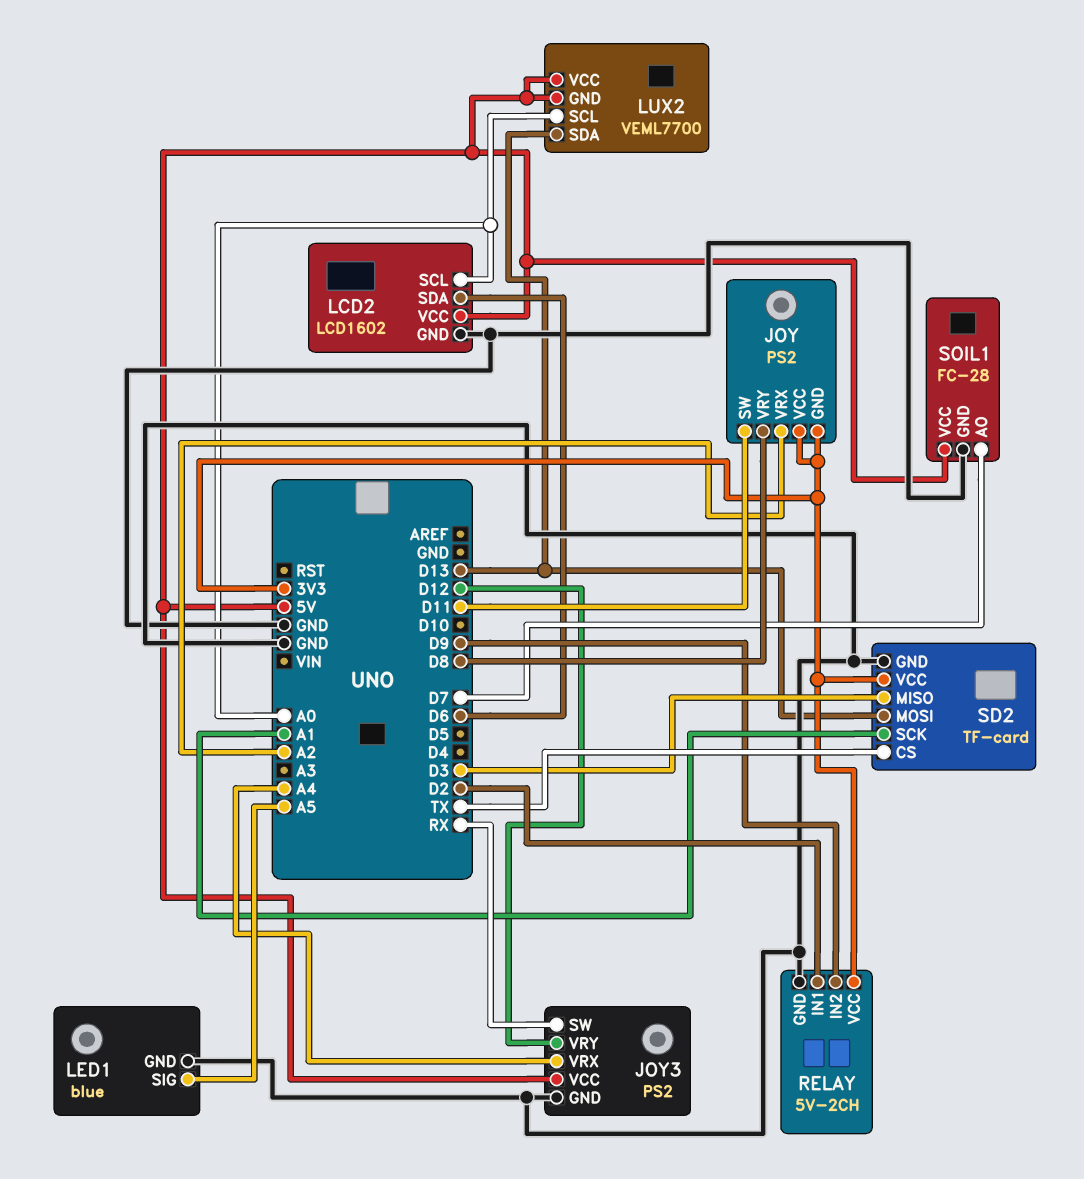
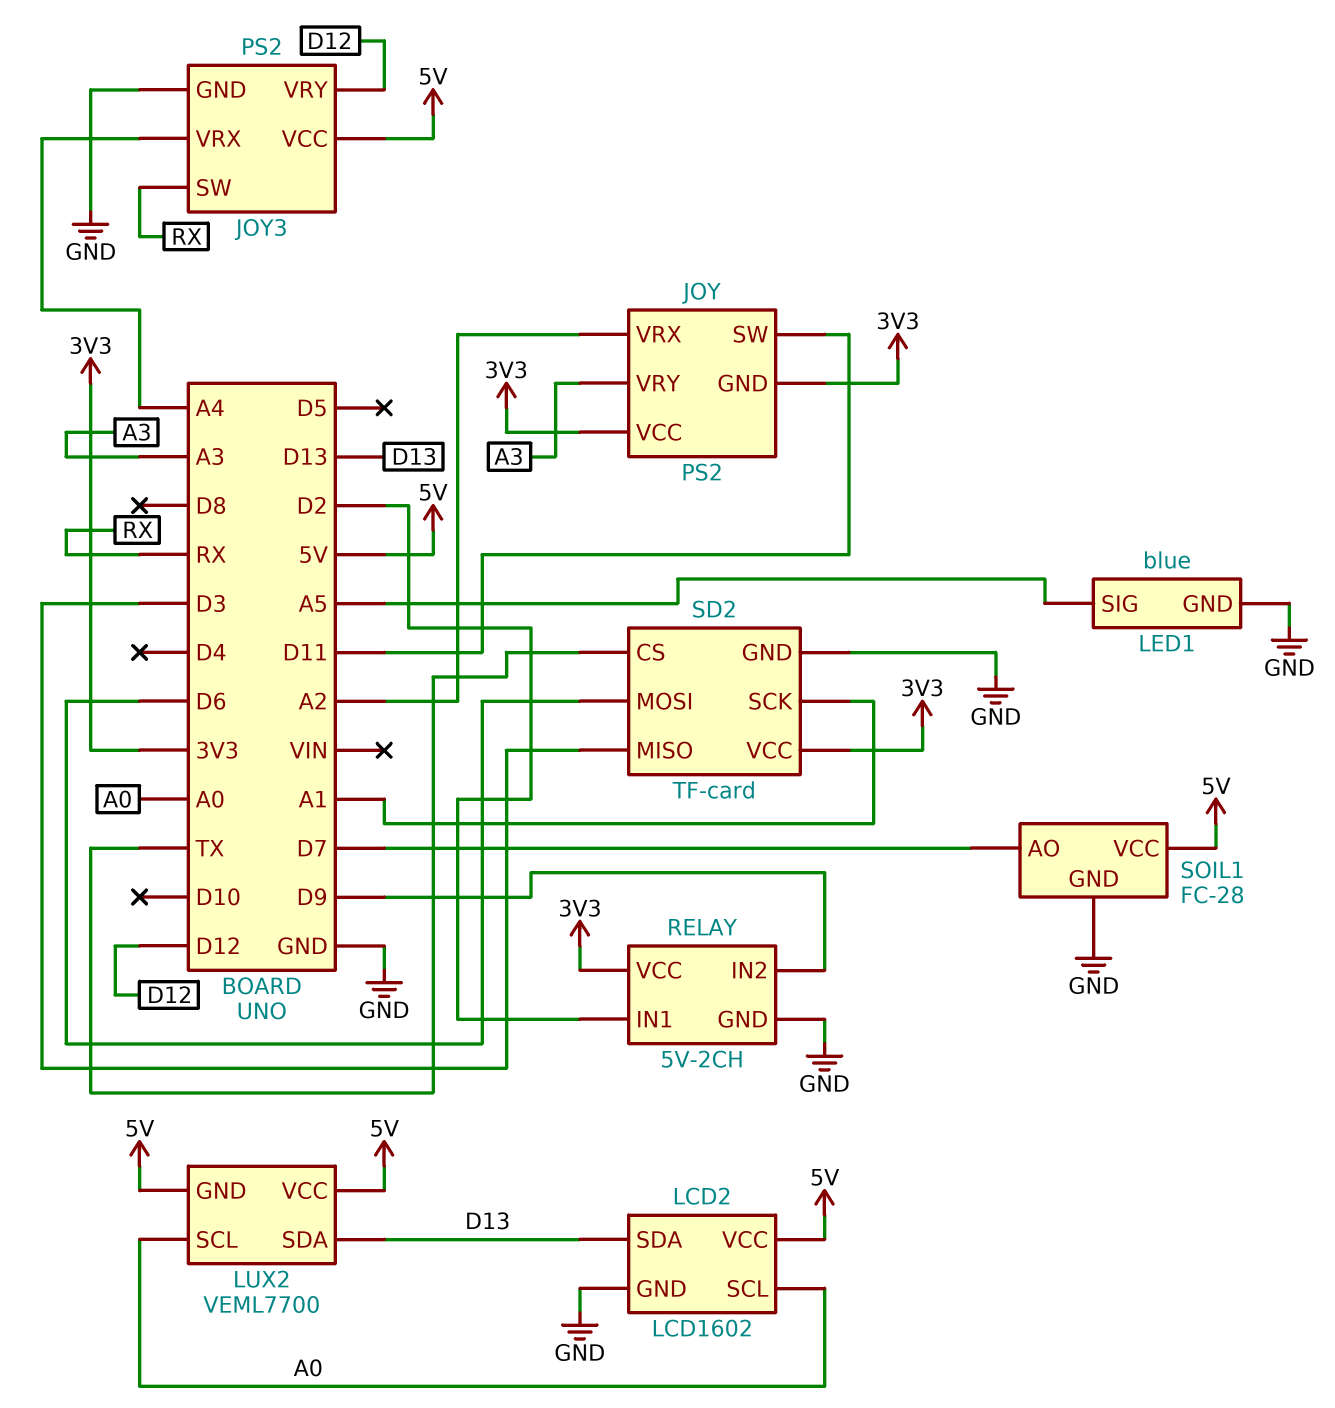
JOY pin VRY: D8 -> A3
LCD2 pin SDA: D6 -> D13
SD2 pin MOSI: D13 -> D6

